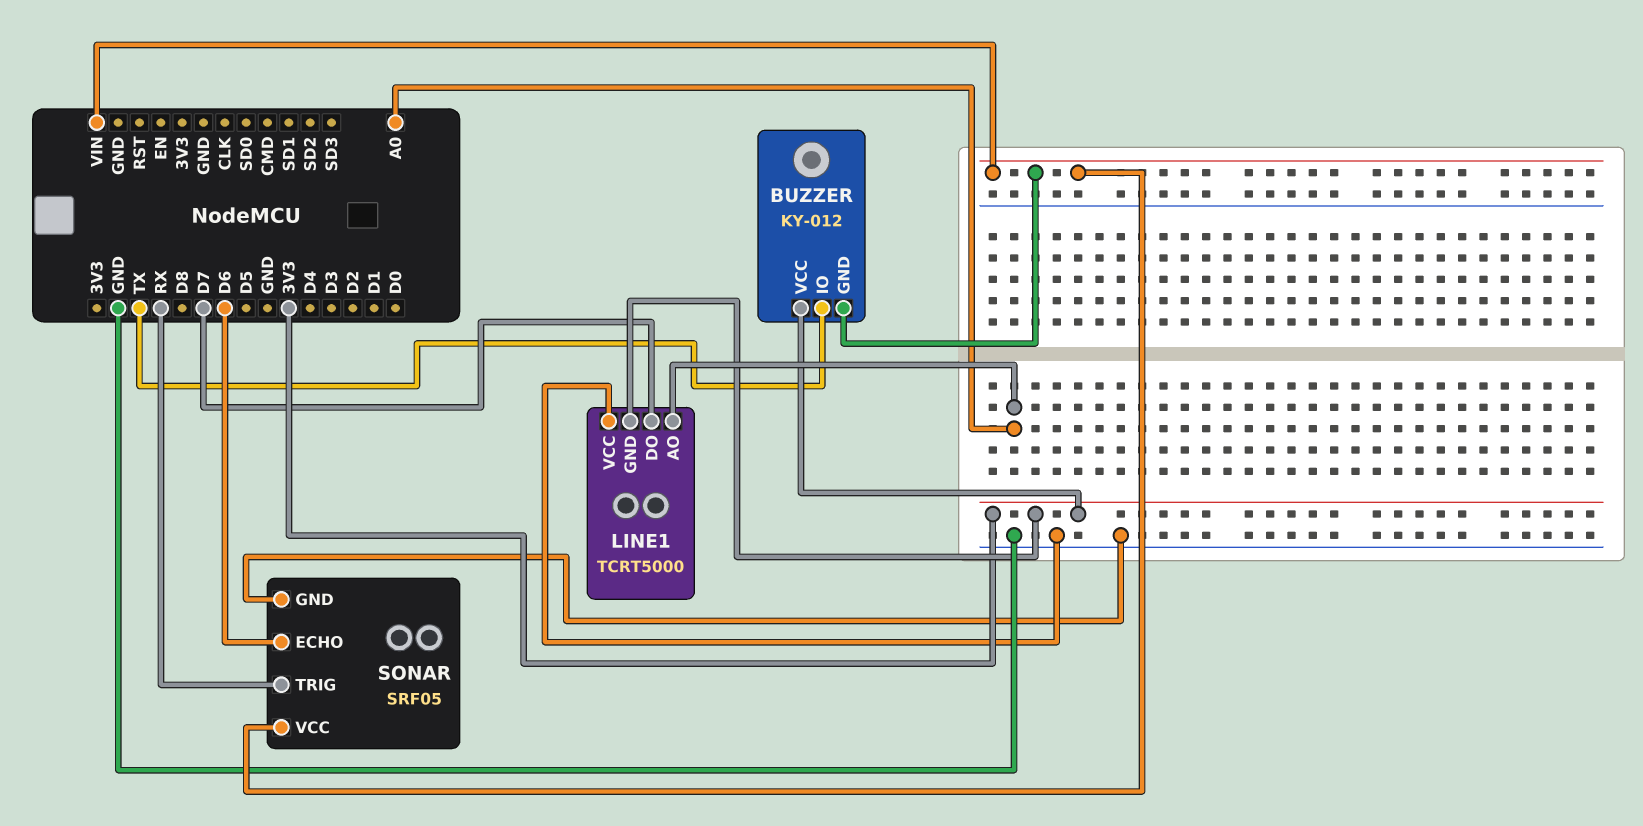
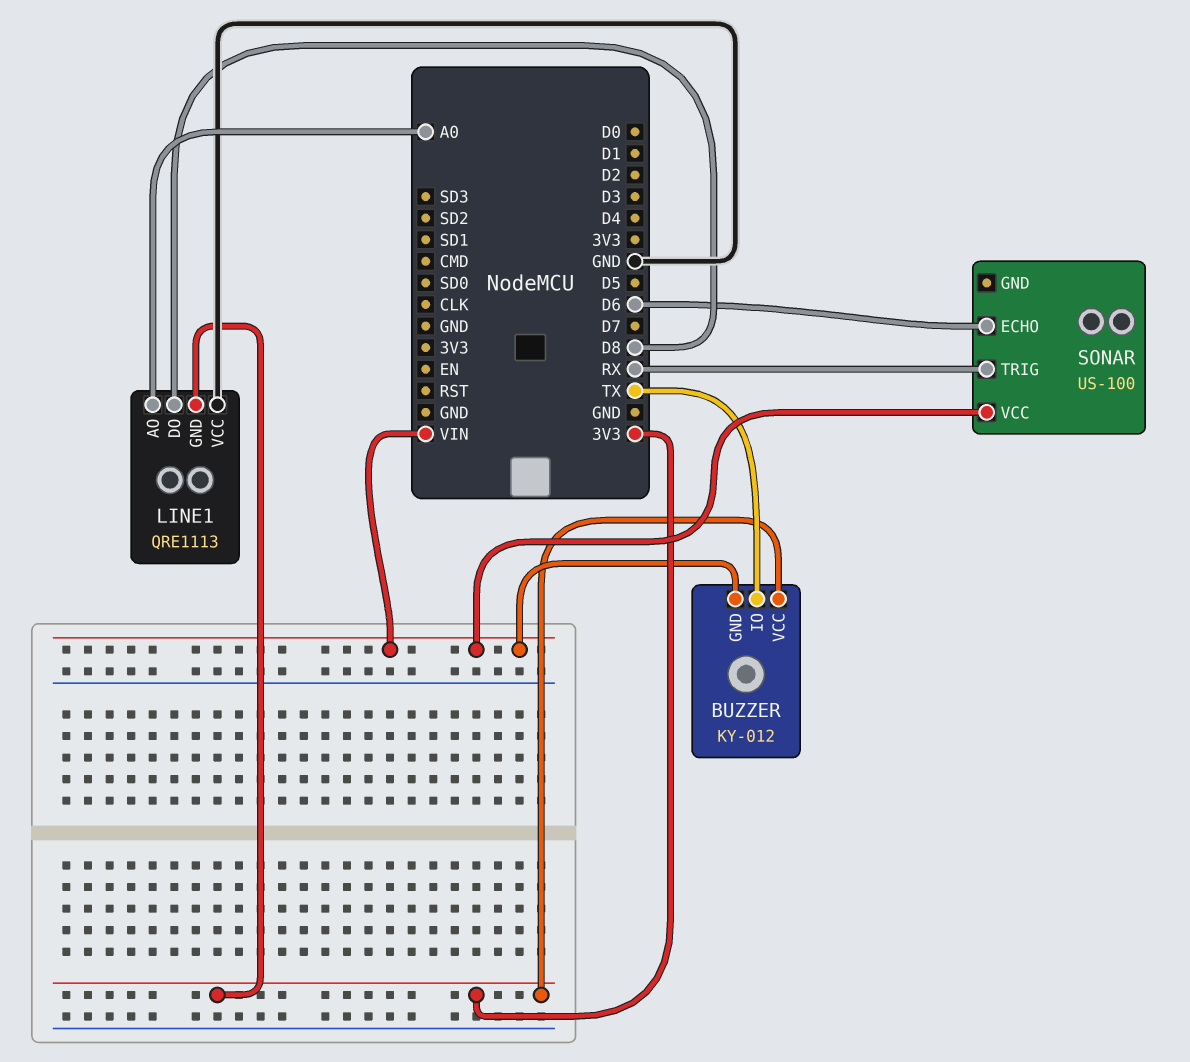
LINE1: TCRT5000 -> QRE1113
LINE1 pin DO: D7 -> D8
SONAR: SRF05 -> US-100
SONAR pin GND: GND -> none

